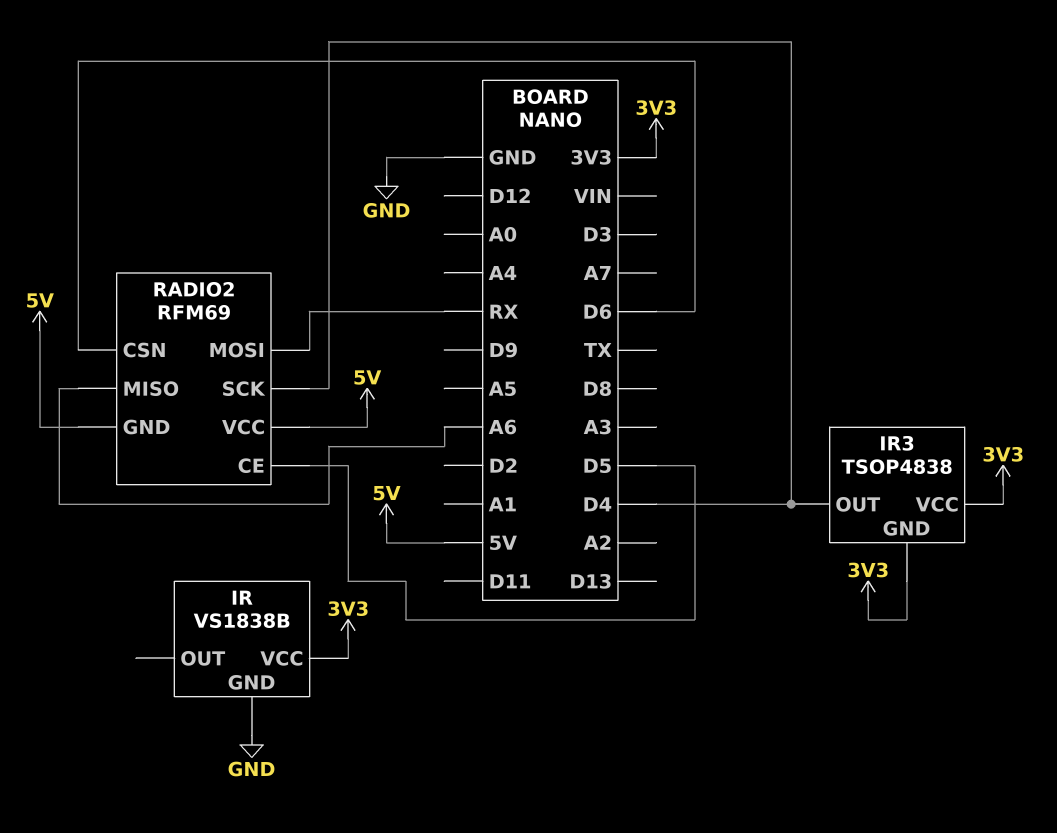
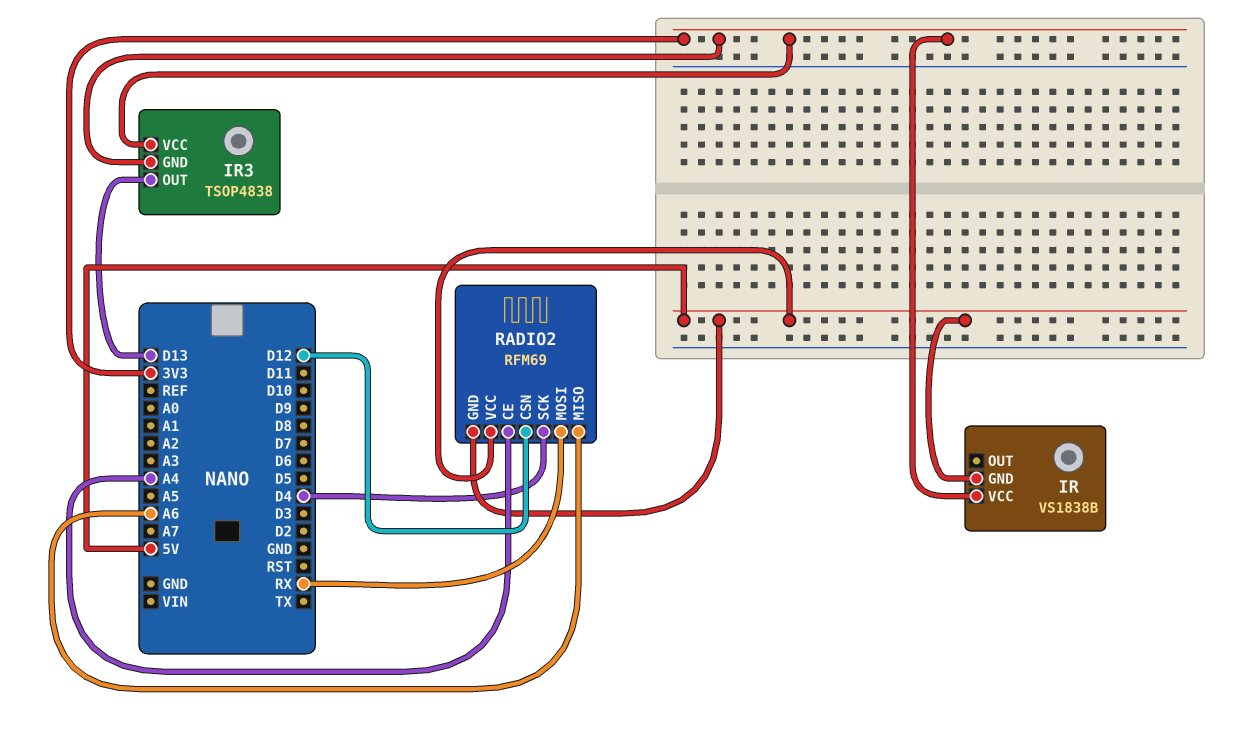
IR pin GND: GND -> 5V
IR3 pin OUT: D4 -> D13
RADIO2 pin CE: D5 -> A4
RADIO2 pin CSN: D6 -> D12

